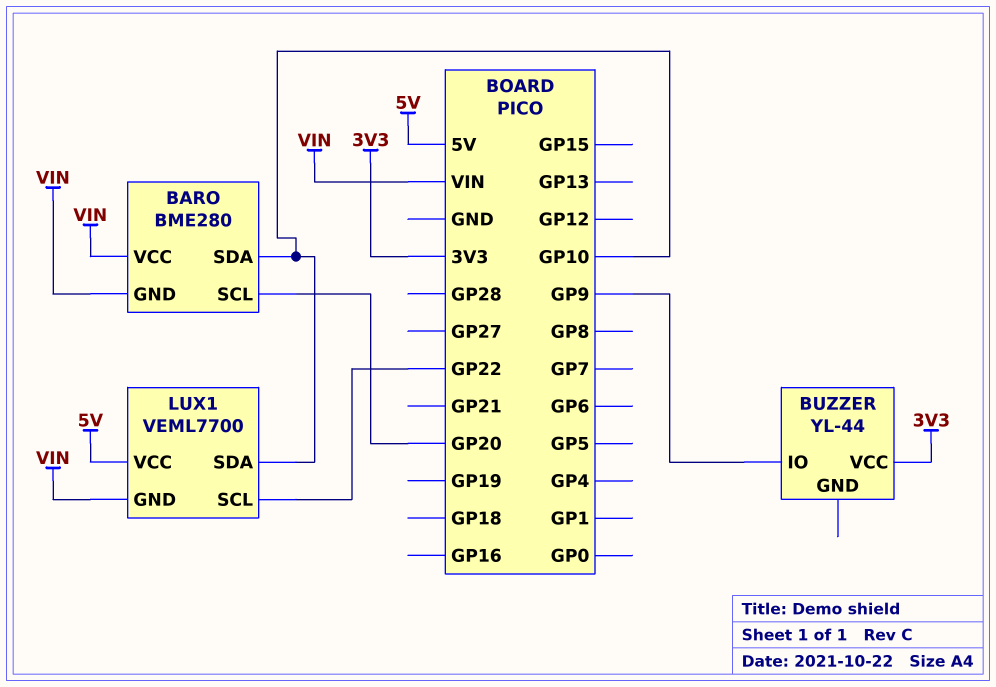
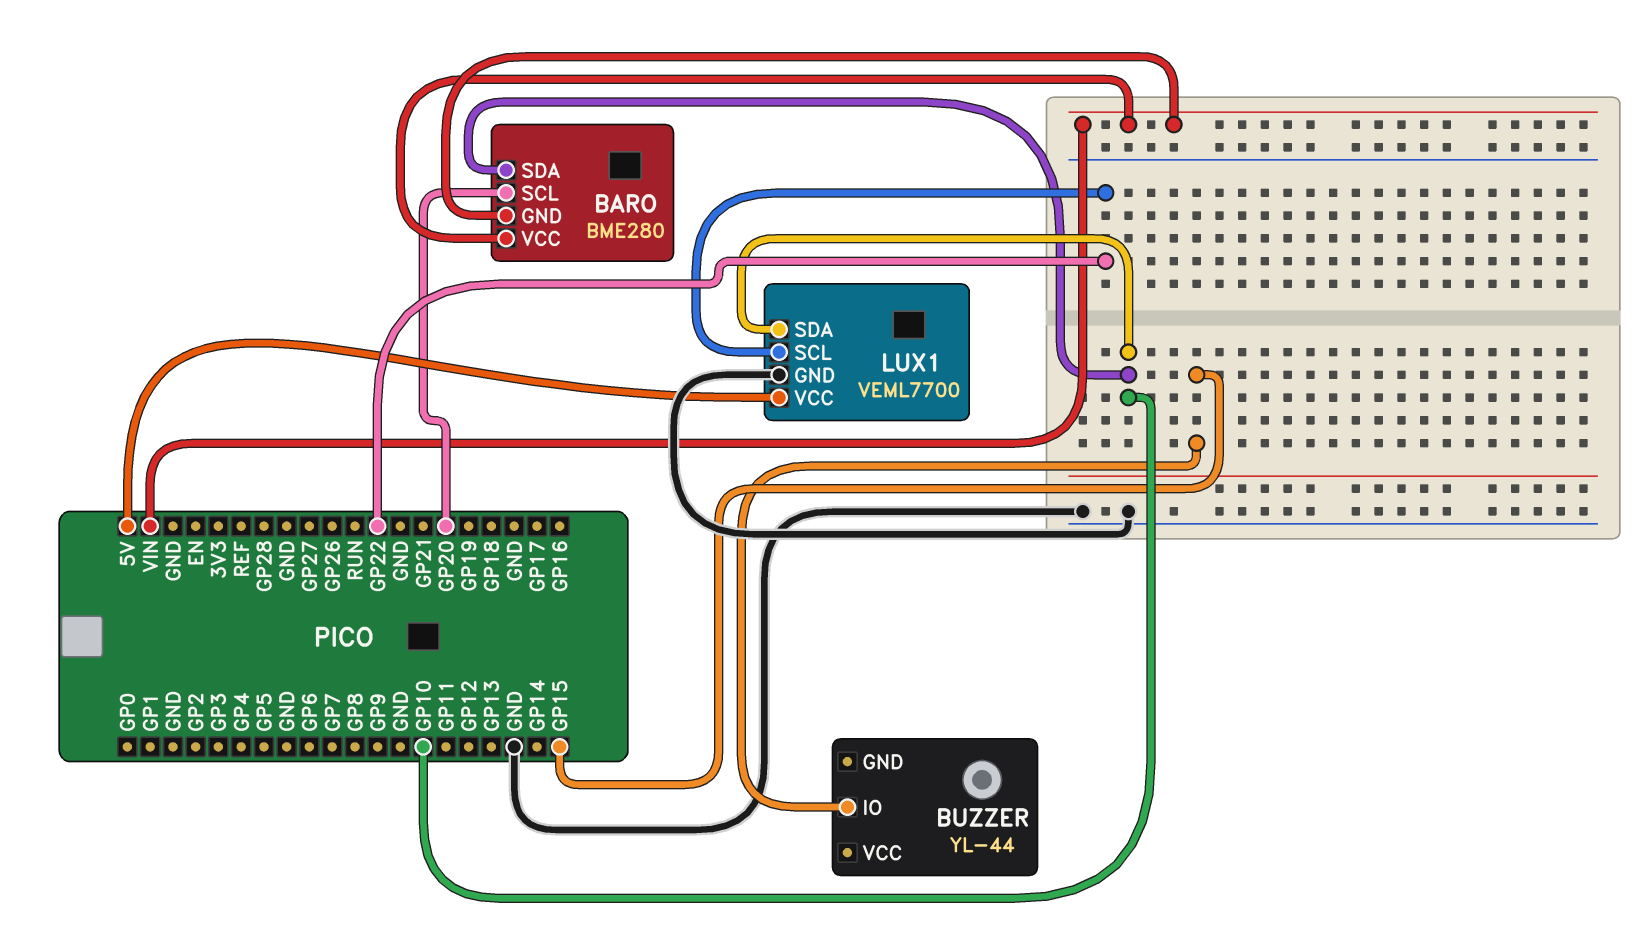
BUZZER pin IO: GP9 -> GP15
BUZZER pin VCC: 3V3 -> none
LUX1 pin GND: VIN -> GND

